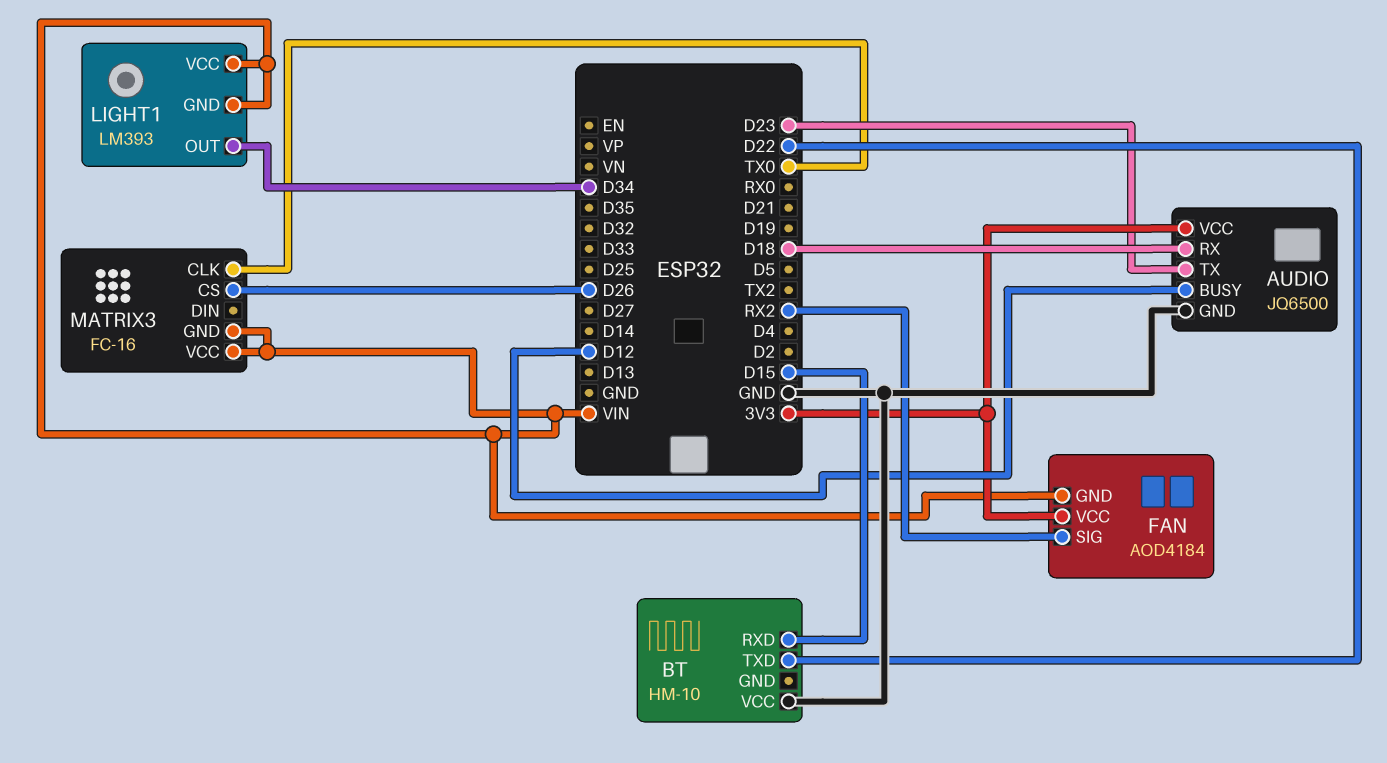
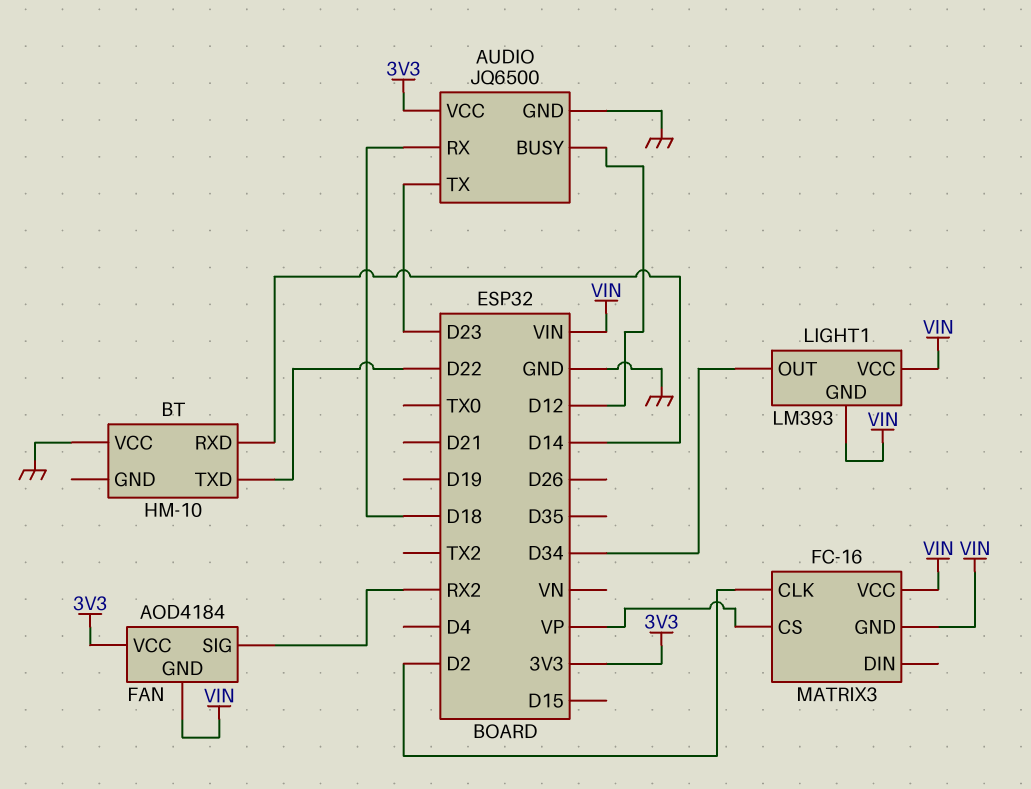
BT pin RXD: D15 -> D14
MATRIX3 pin CLK: TX0 -> D2
MATRIX3 pin CS: D26 -> VP

